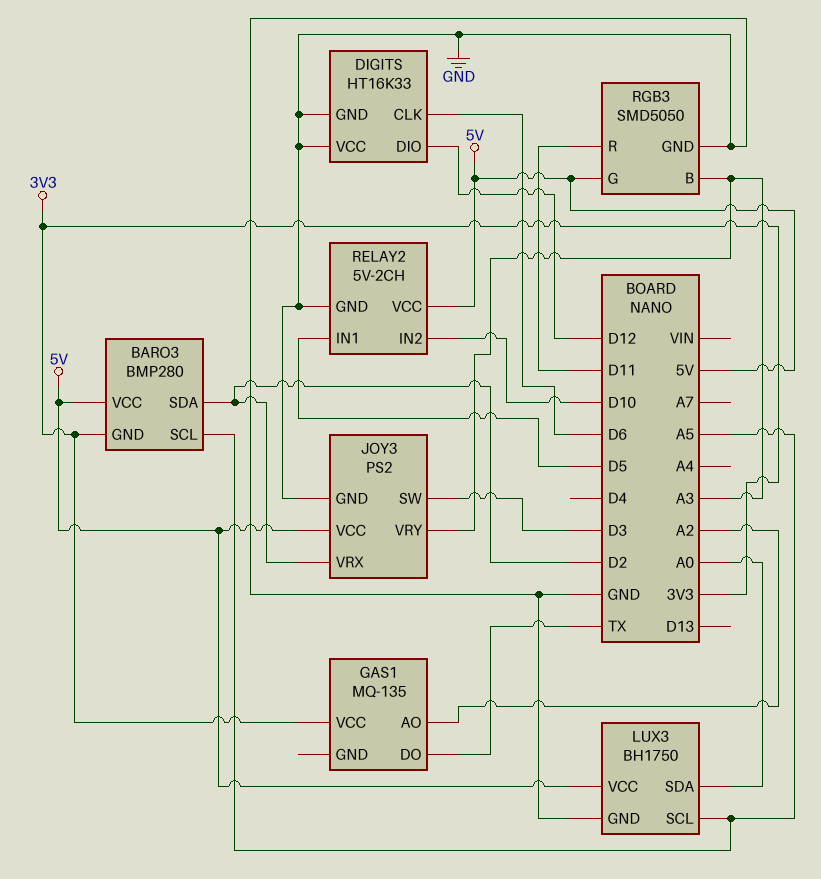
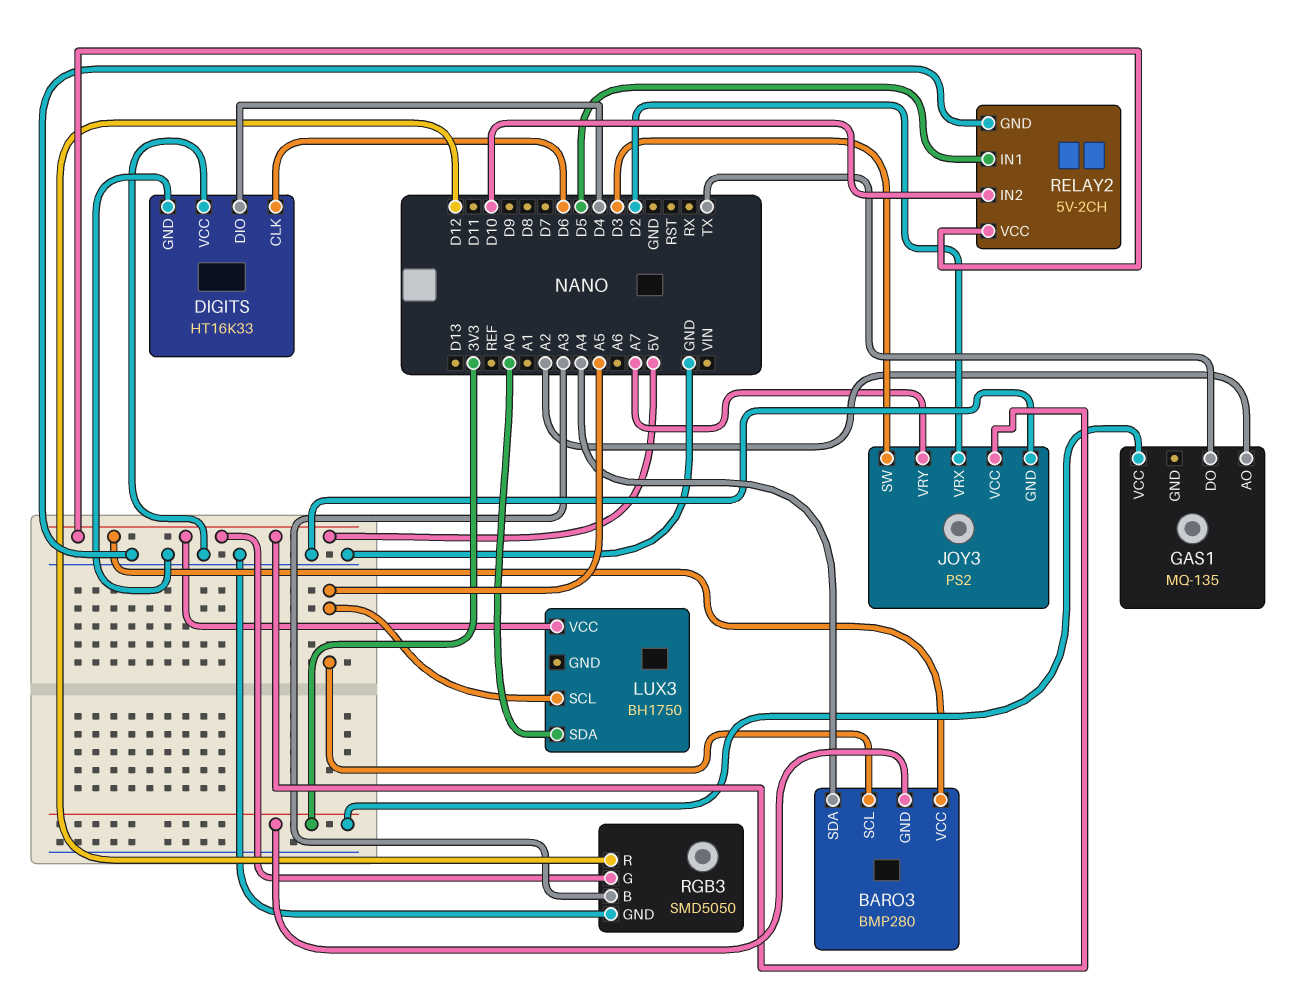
BARO3 pin SDA: D2 -> A4
DIGITS pin DIO: D12 -> D4
JOY3 pin VRY: A3 -> A7
LUX3 pin GND: GND -> none
RGB3 pin R: D11 -> D12

